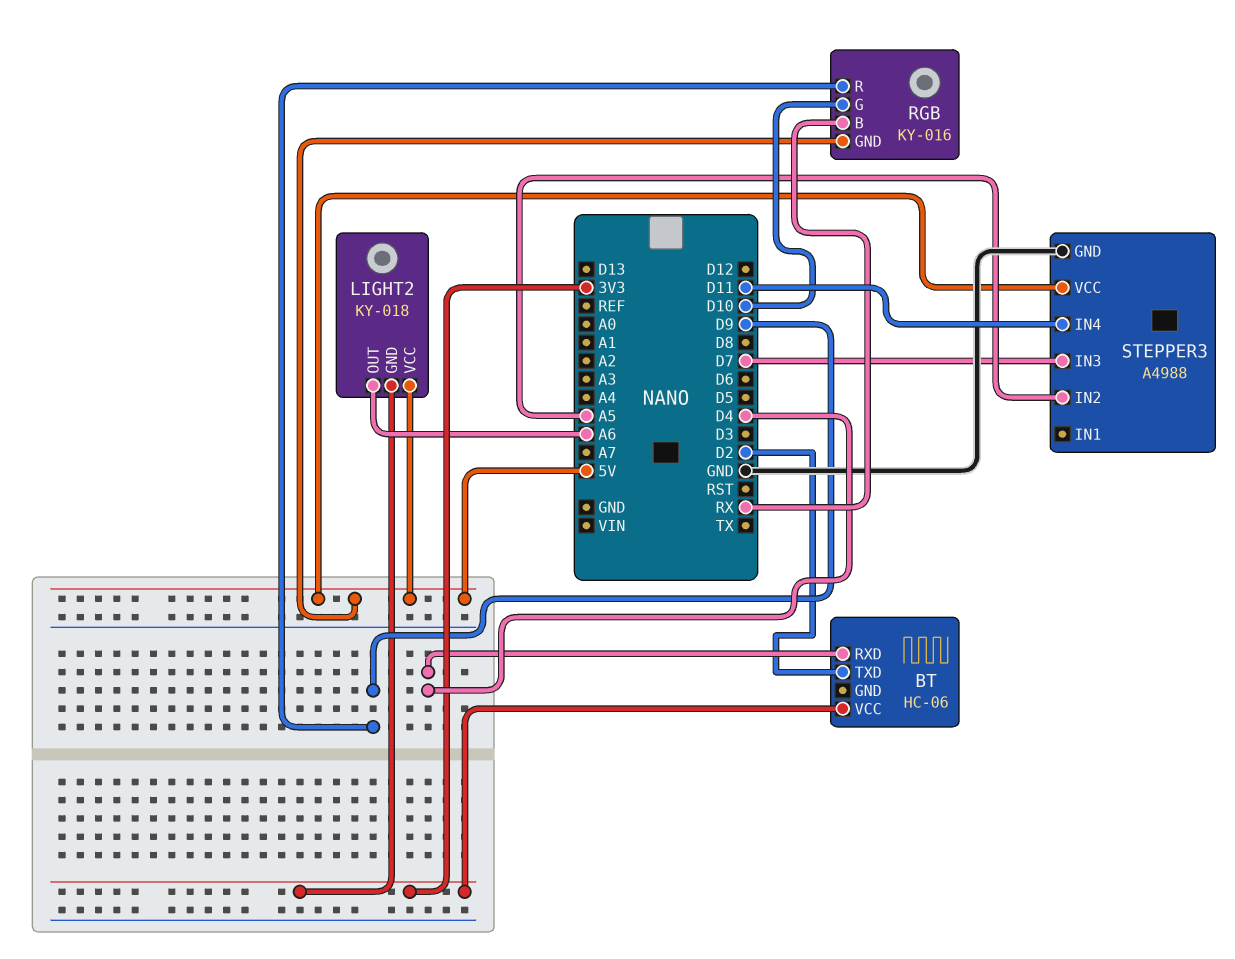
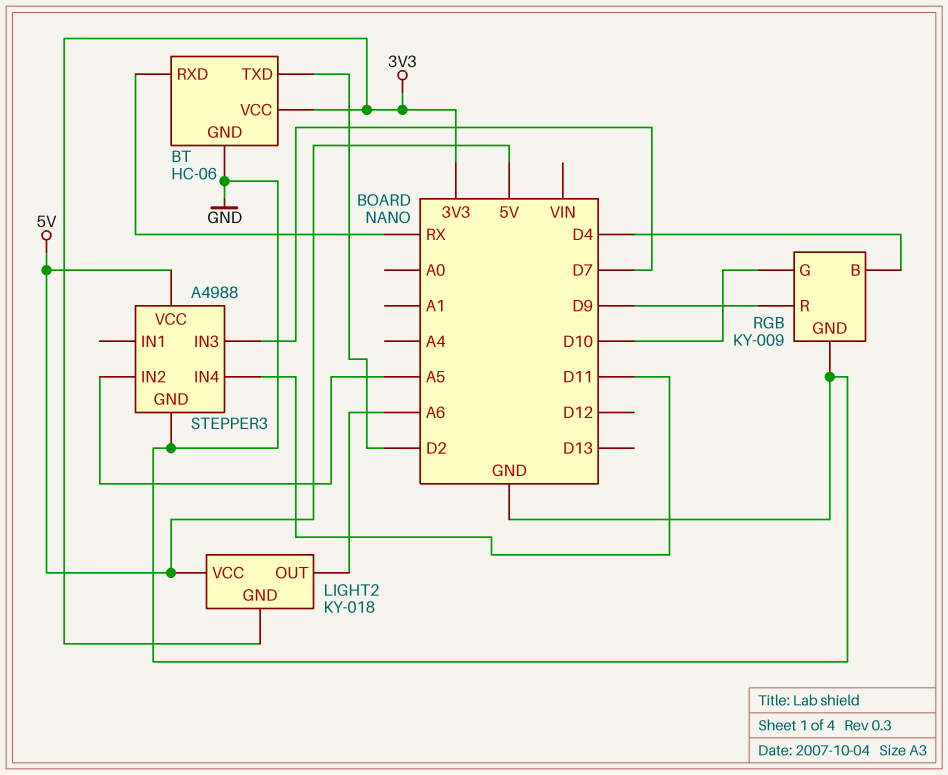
BT pin GND: none -> GND
BT pin RXD: D4 -> RX
RGB: KY-016 -> KY-009
RGB pin B: RX -> D4
RGB pin GND: 5V -> GND

